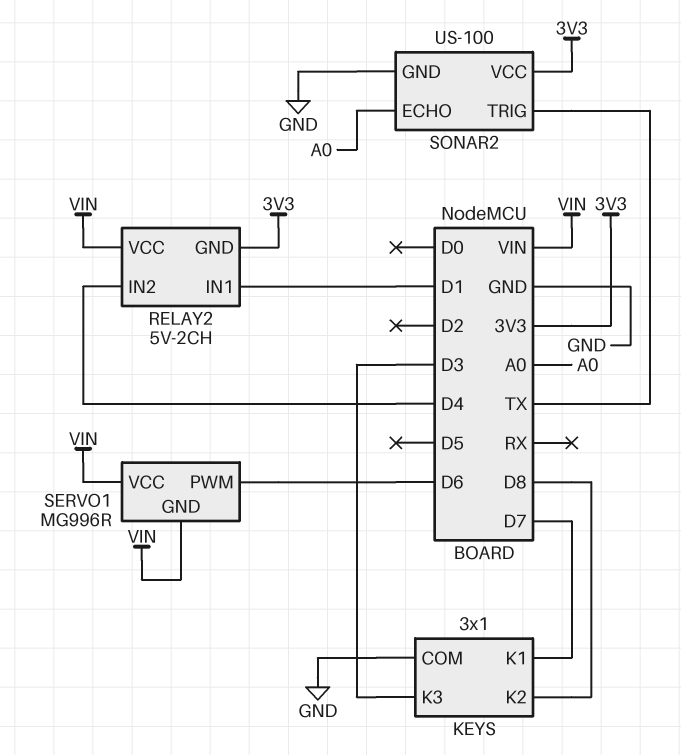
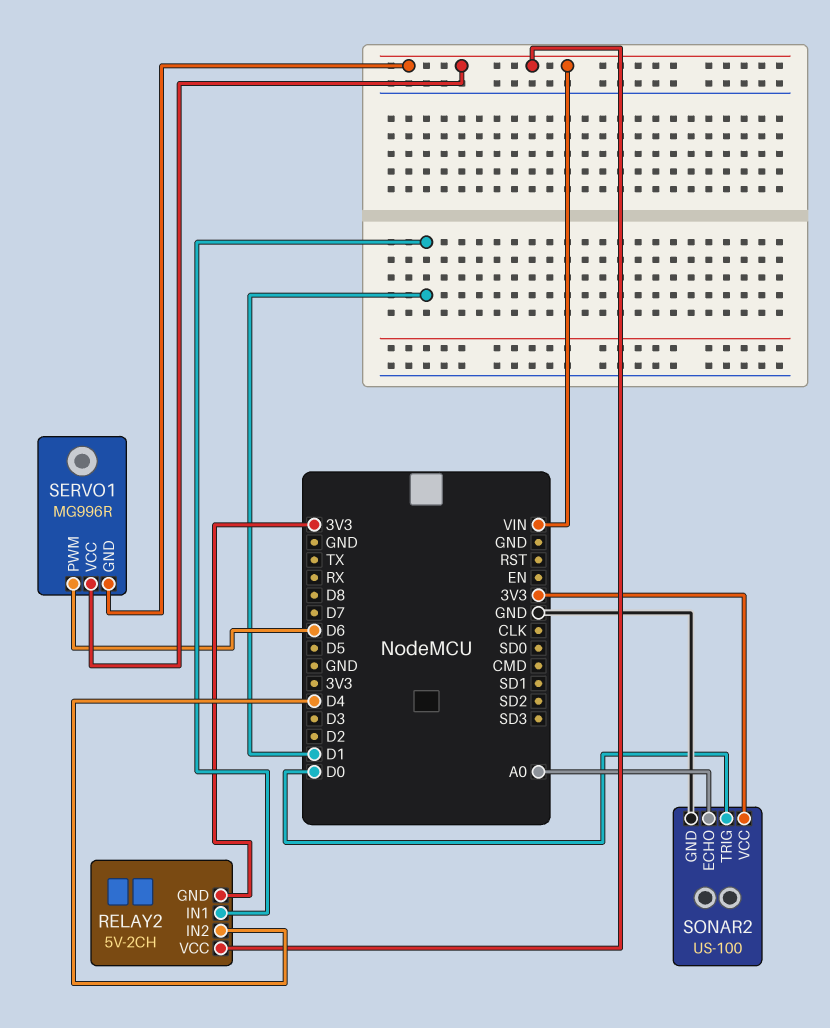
KEYS: 3x1 -> none
KEYS pin COM: GND -> none
KEYS pin K1: D7 -> none
KEYS pin K2: D8 -> none
KEYS pin K3: D3 -> none
SONAR2 pin TRIG: TX -> D0

